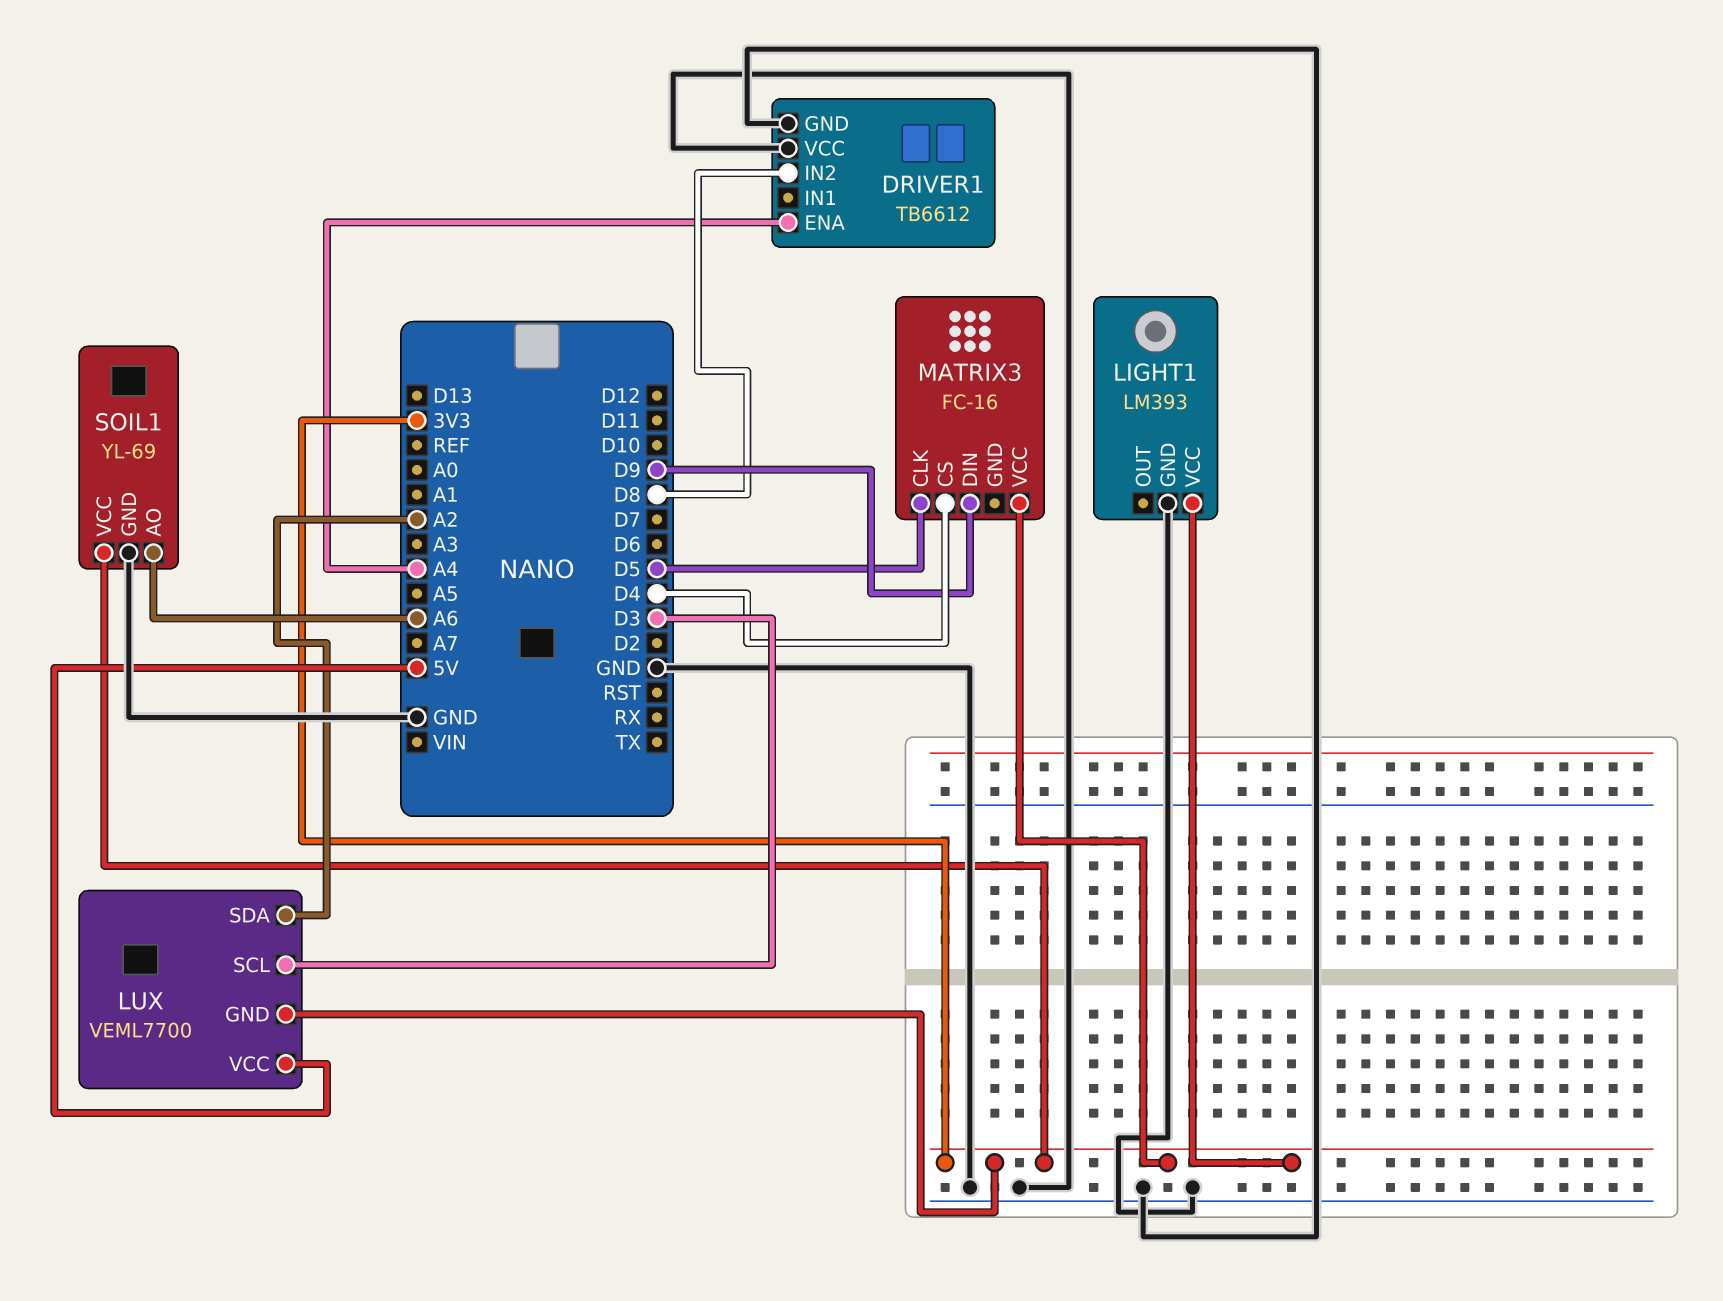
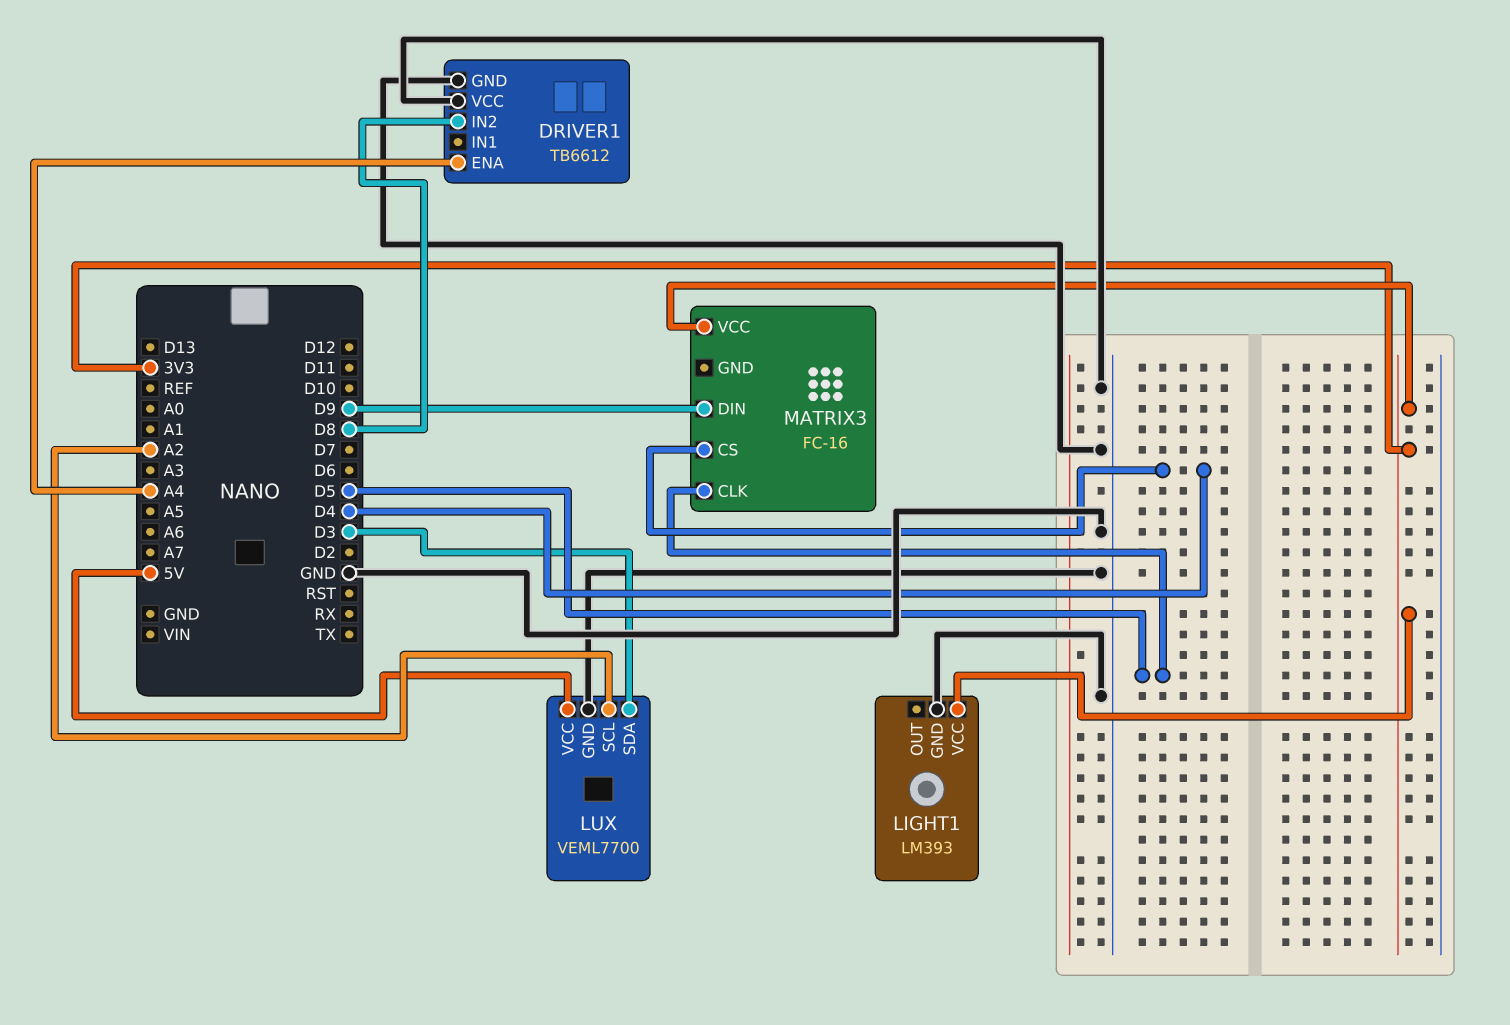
LUX pin GND: 3V3 -> GND
LUX pin SCL: D3 -> A2
LUX pin SDA: A2 -> D3
SOIL1: YL-69 -> none
SOIL1 pin AO: A6 -> none
SOIL1 pin GND: GND -> none
SOIL1 pin VCC: 3V3 -> none

